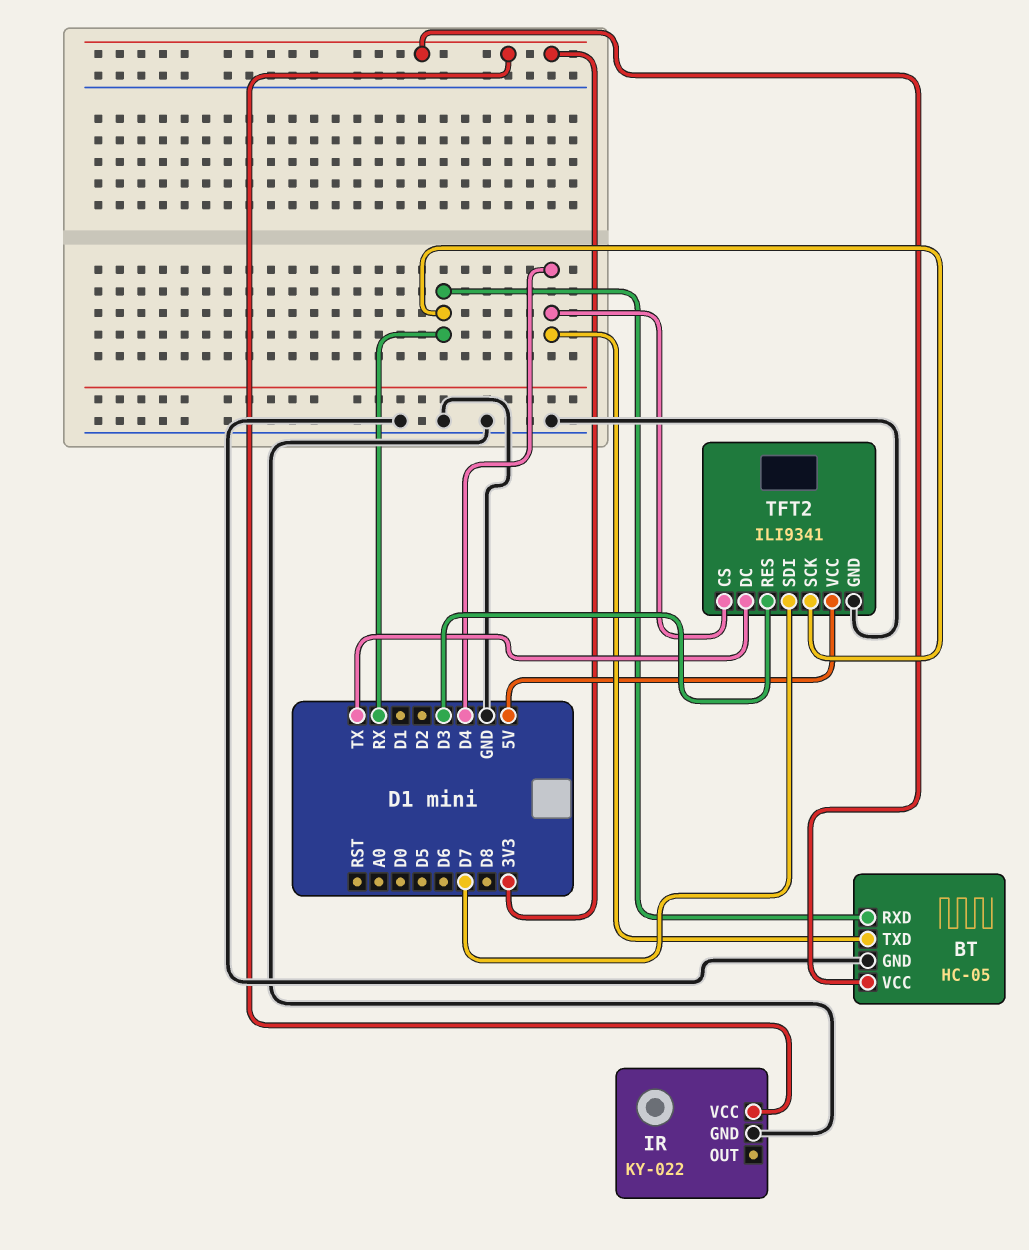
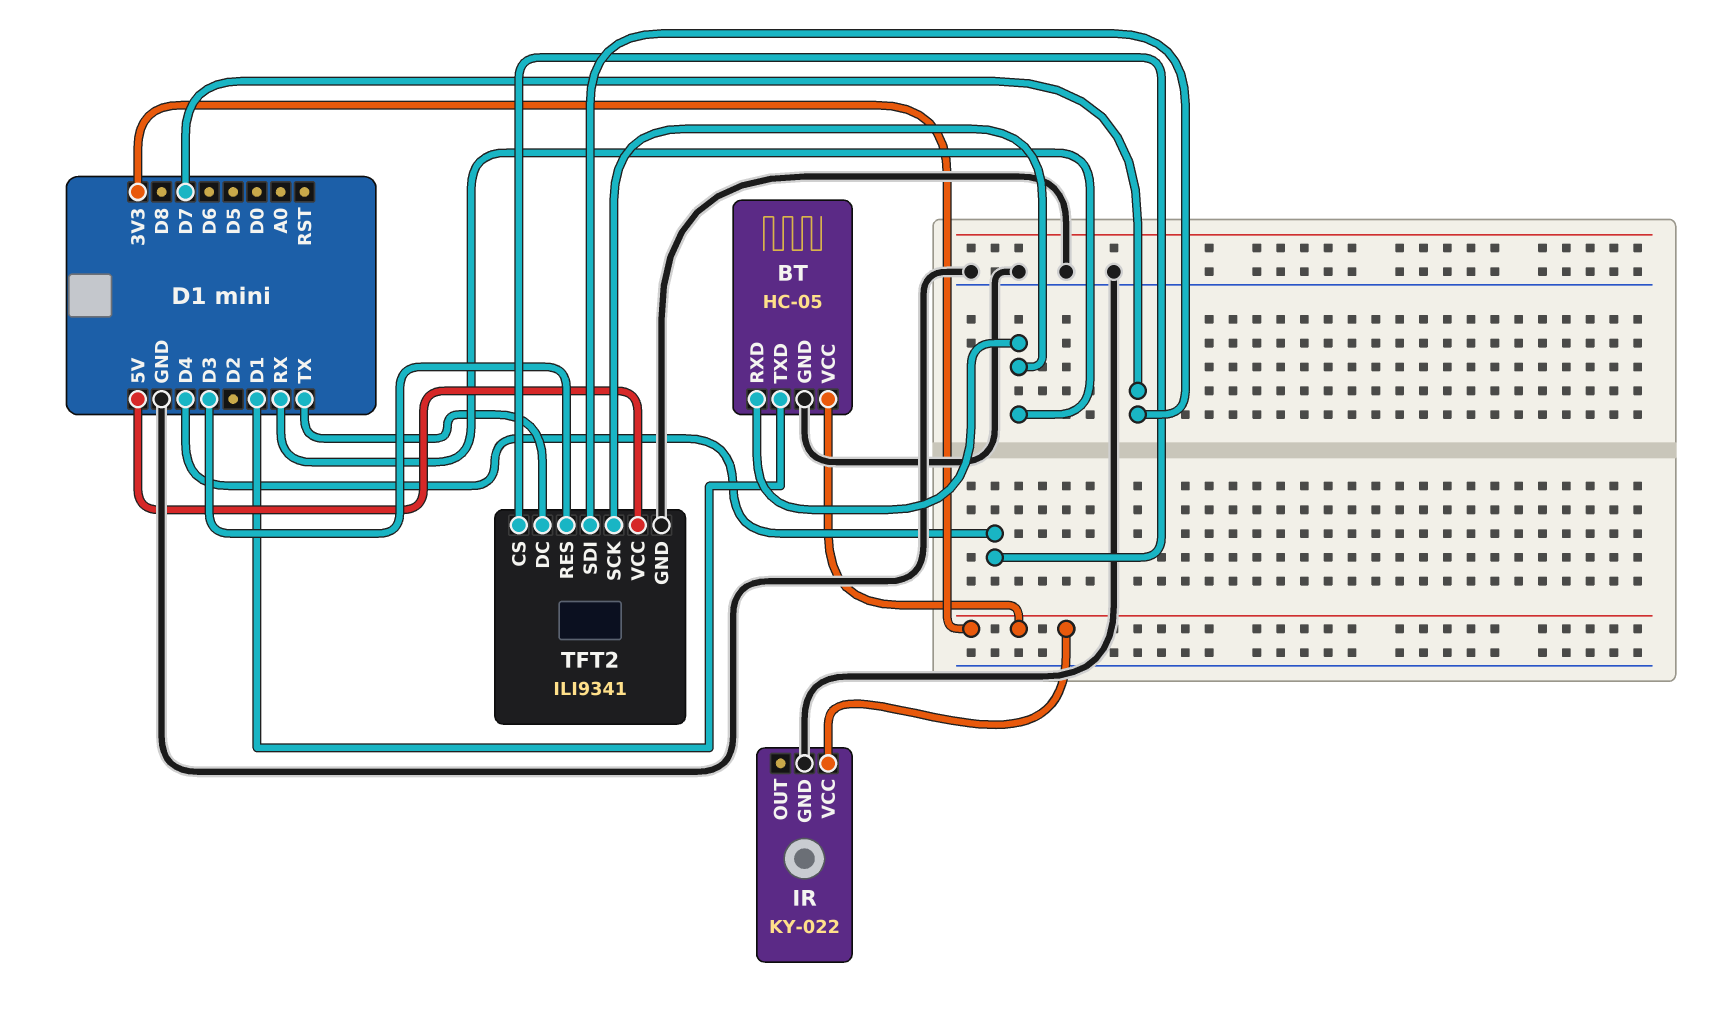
BT pin TXD: D4 -> D1

